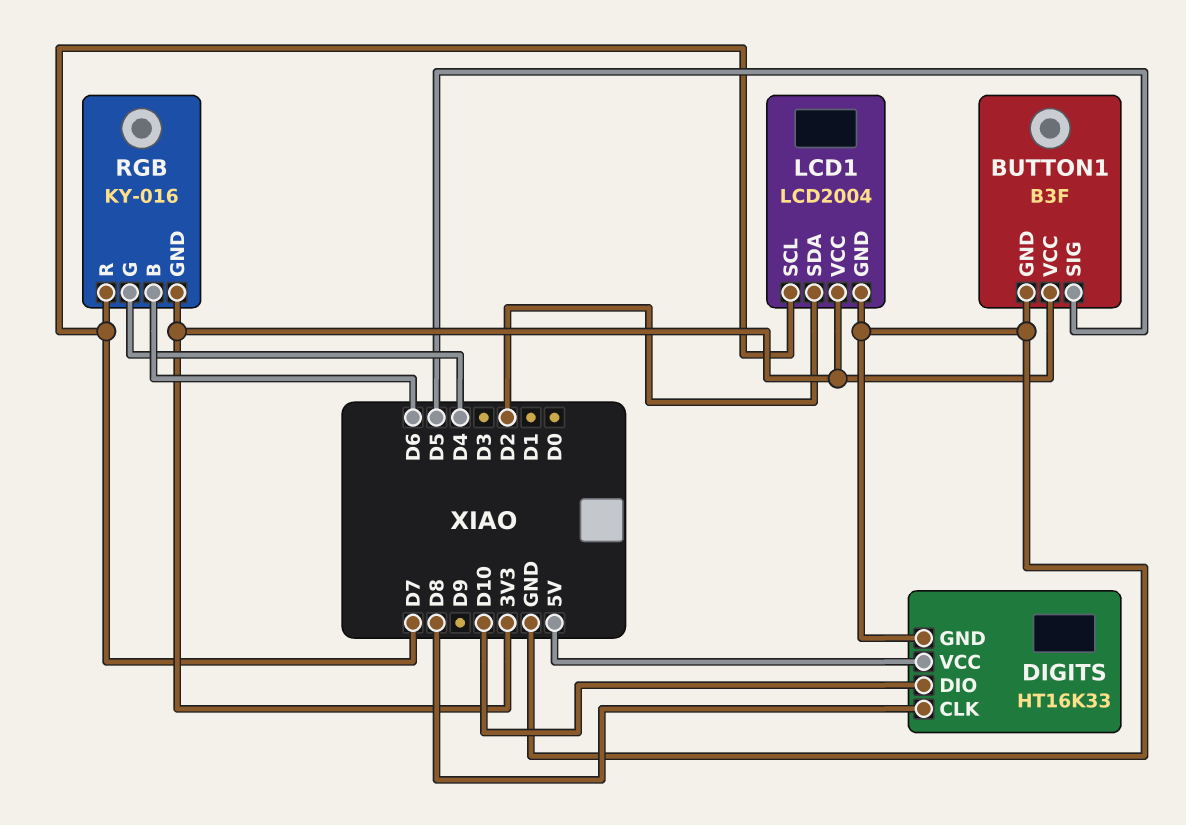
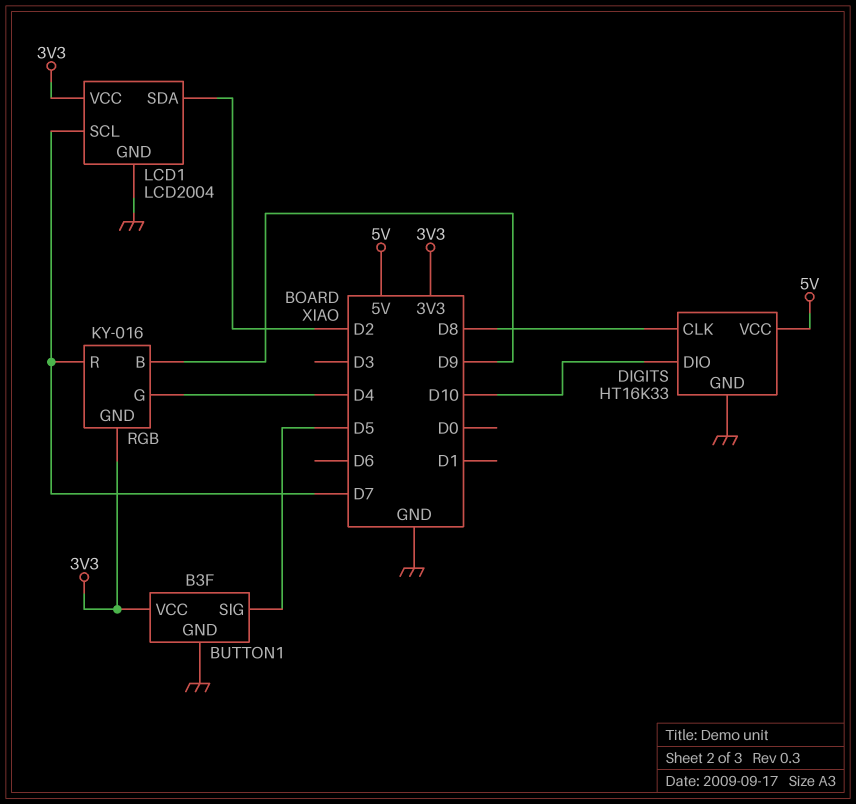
RGB pin B: D6 -> D9

